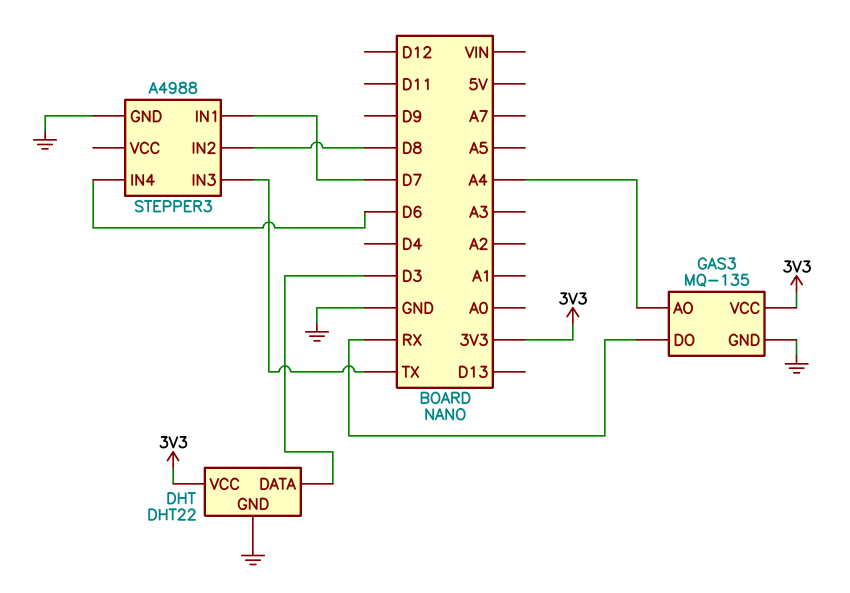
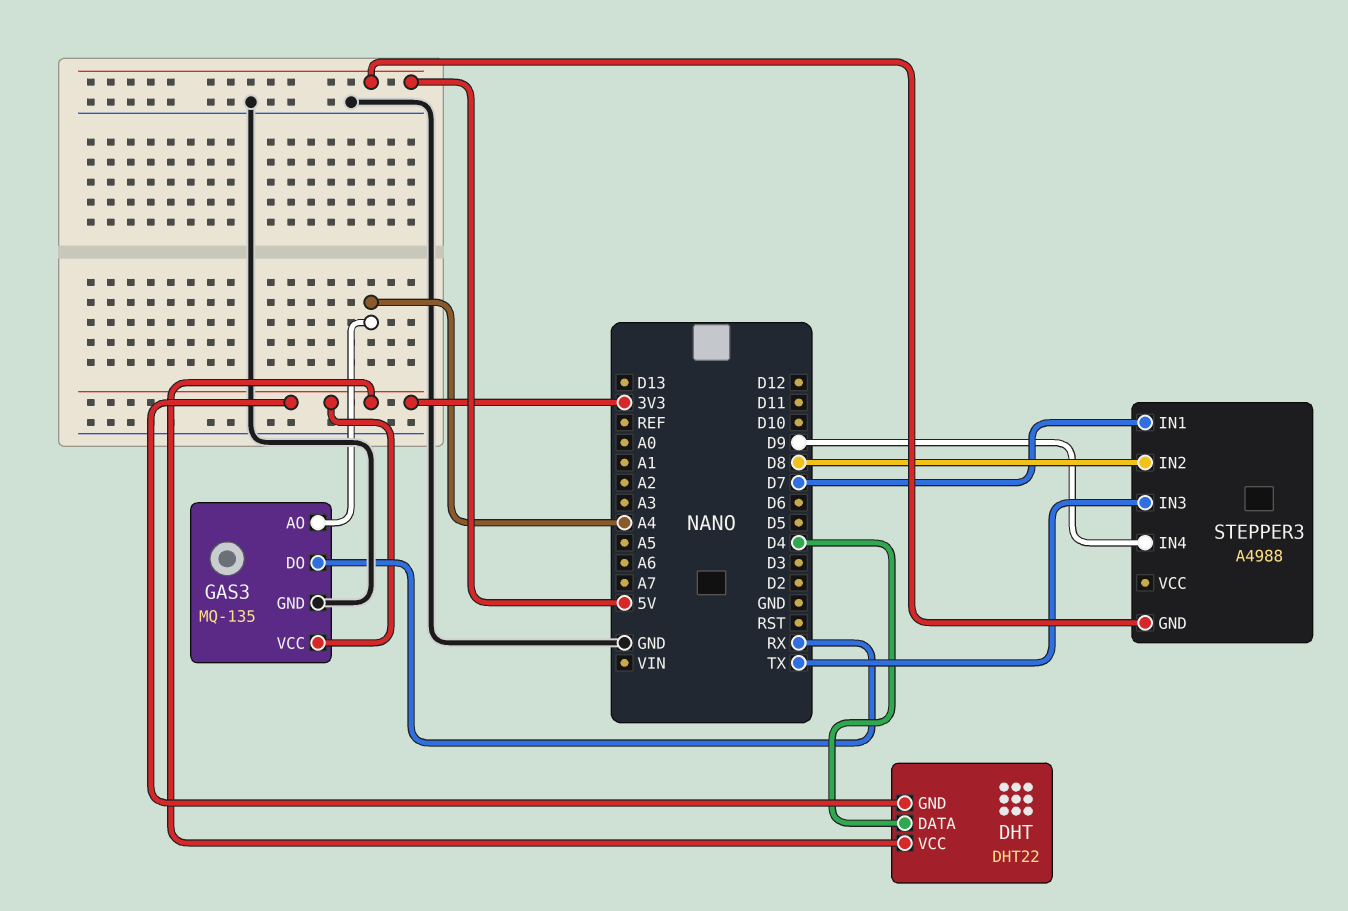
DHT pin DATA: D3 -> D4
DHT pin GND: GND -> 3V3
STEPPER3 pin GND: GND -> 5V
STEPPER3 pin IN4: D6 -> D9

